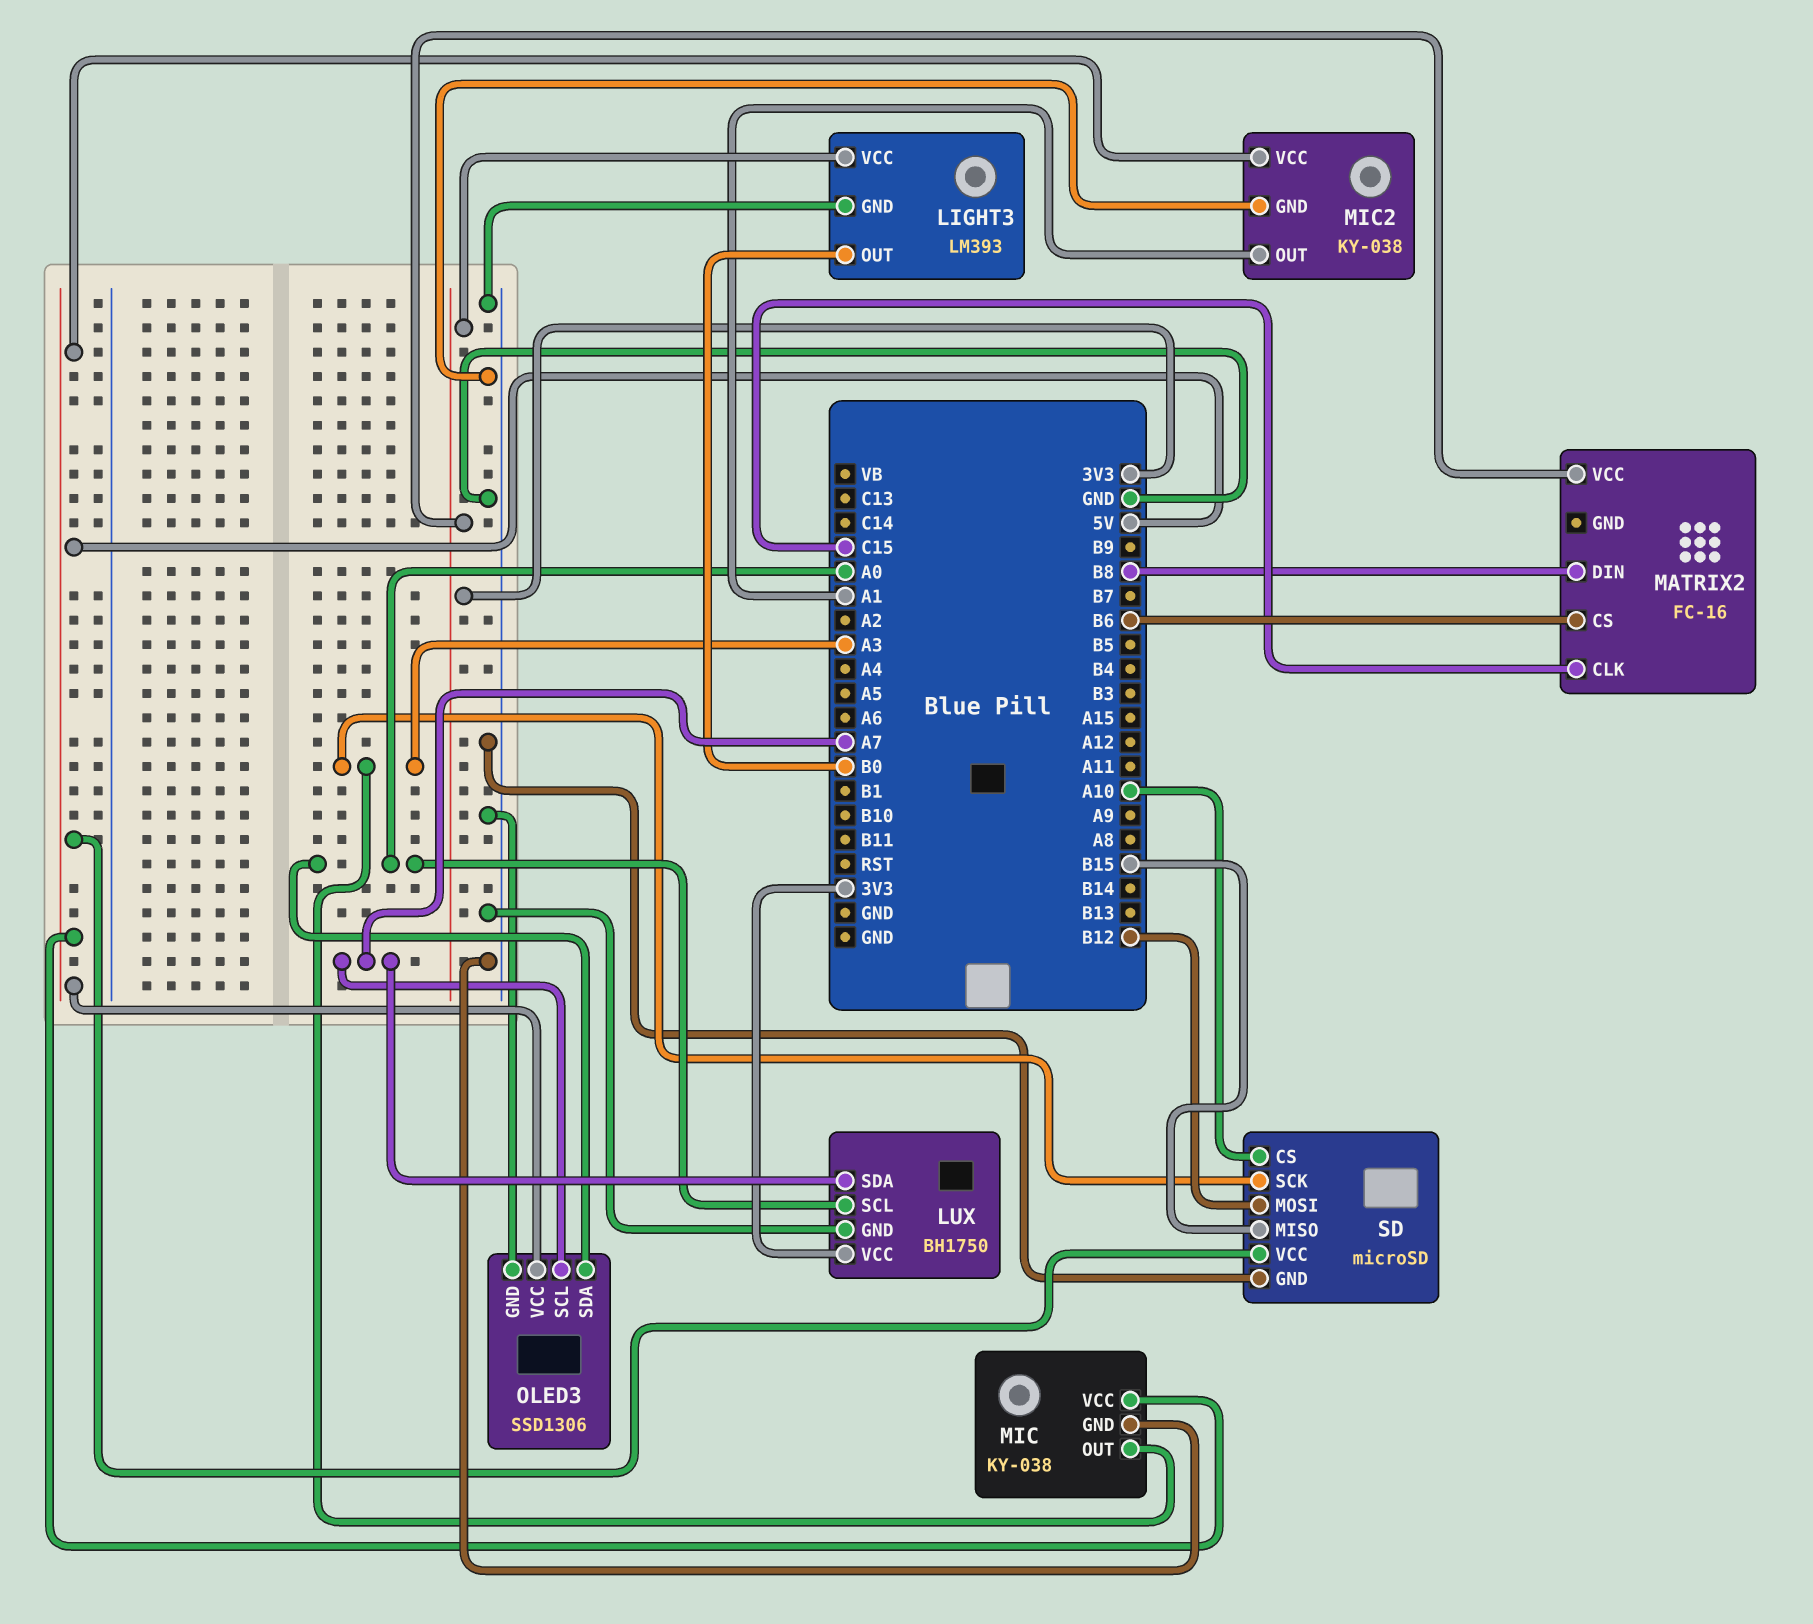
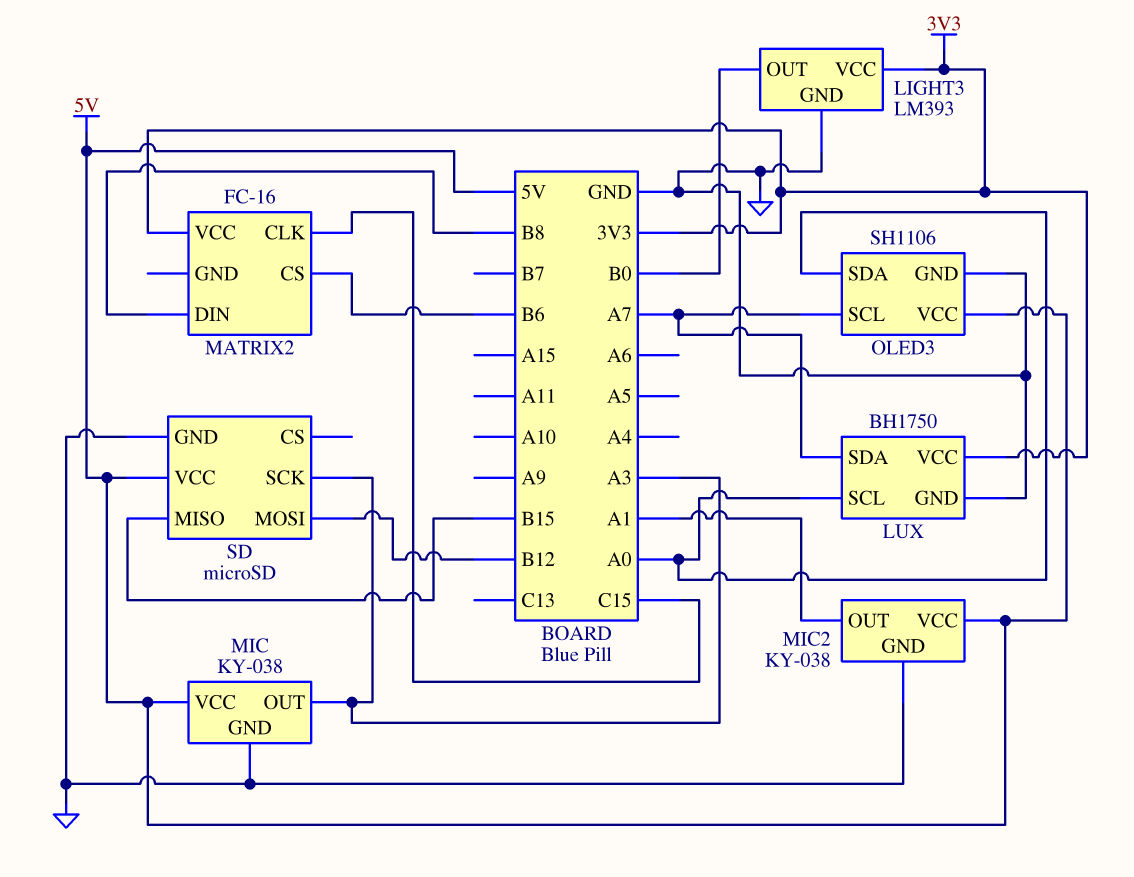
OLED3: SSD1306 -> SH1106
SD pin CS: A10 -> none

